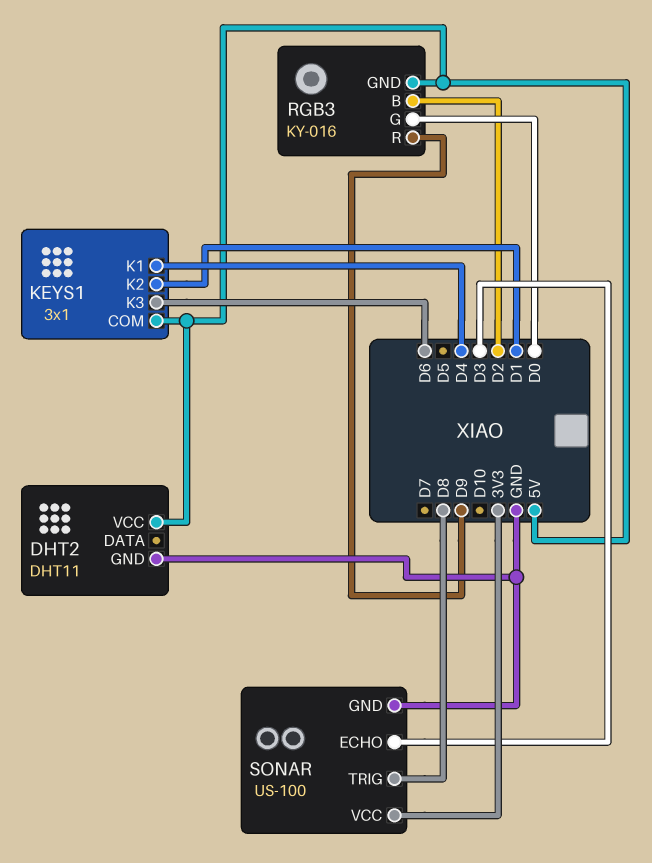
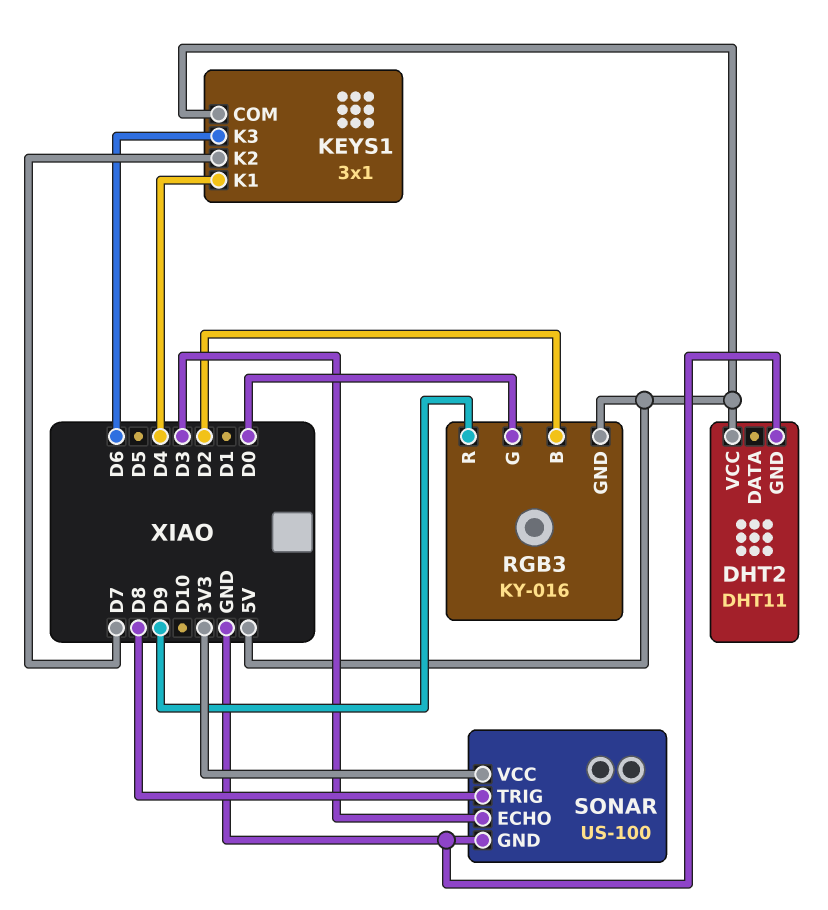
KEYS1 pin K2: D1 -> D7

